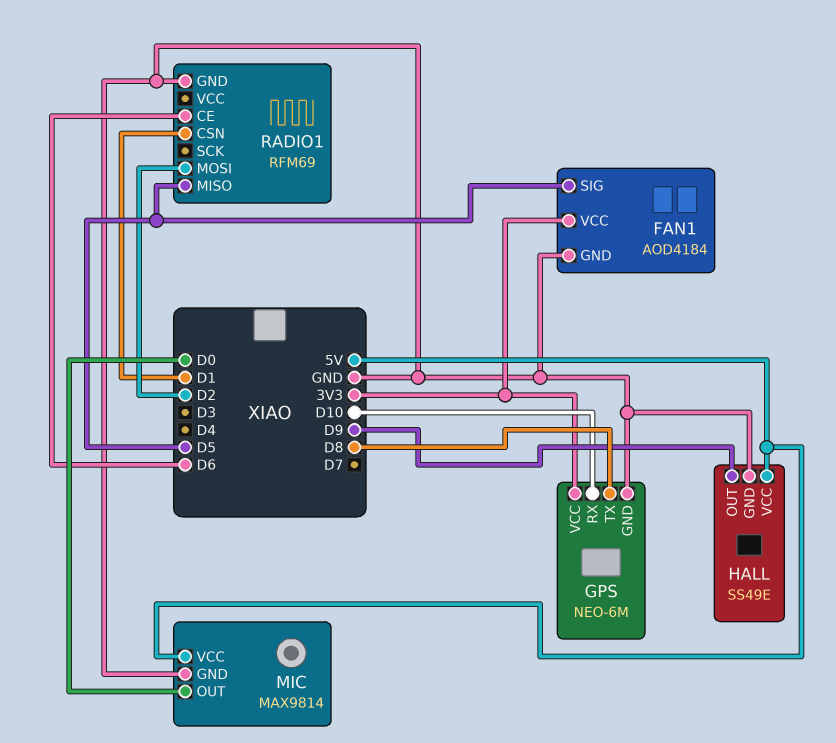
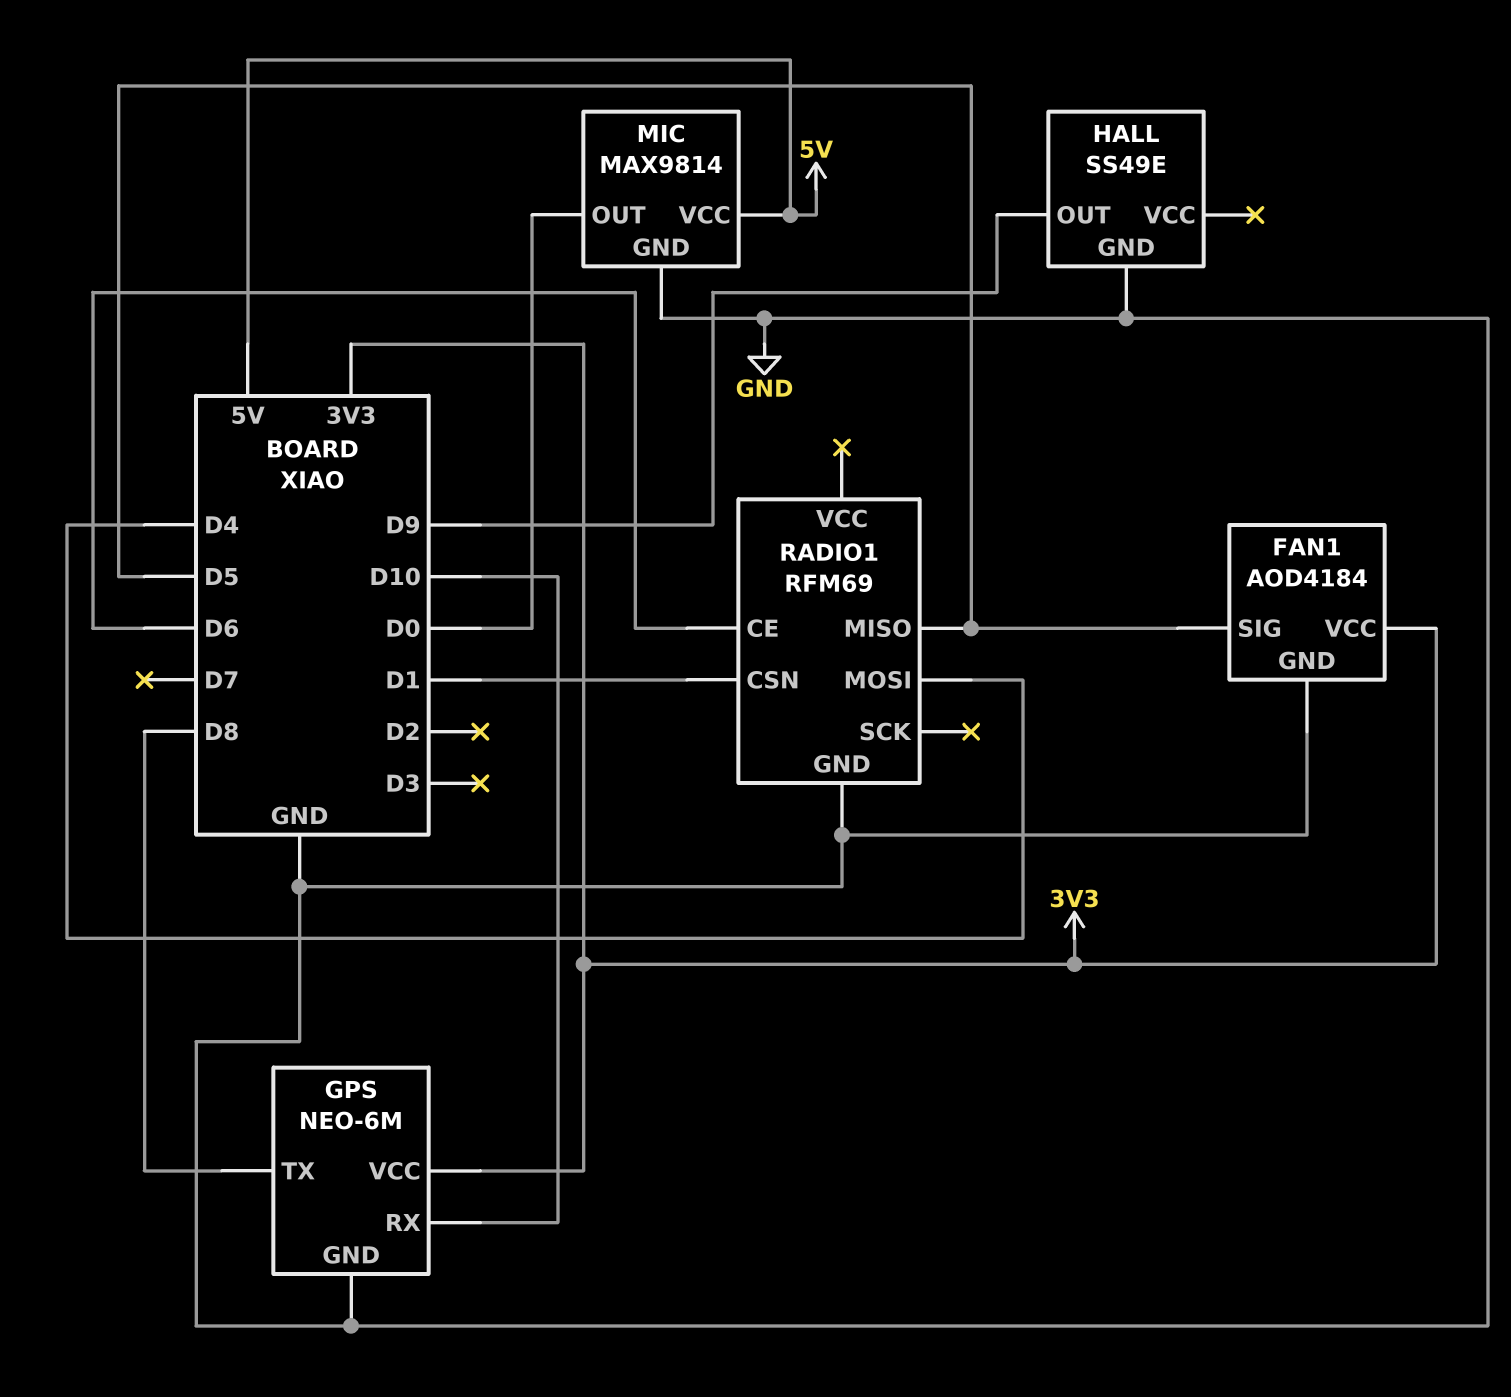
HALL pin VCC: 5V -> none
RADIO1 pin MOSI: D2 -> D4

